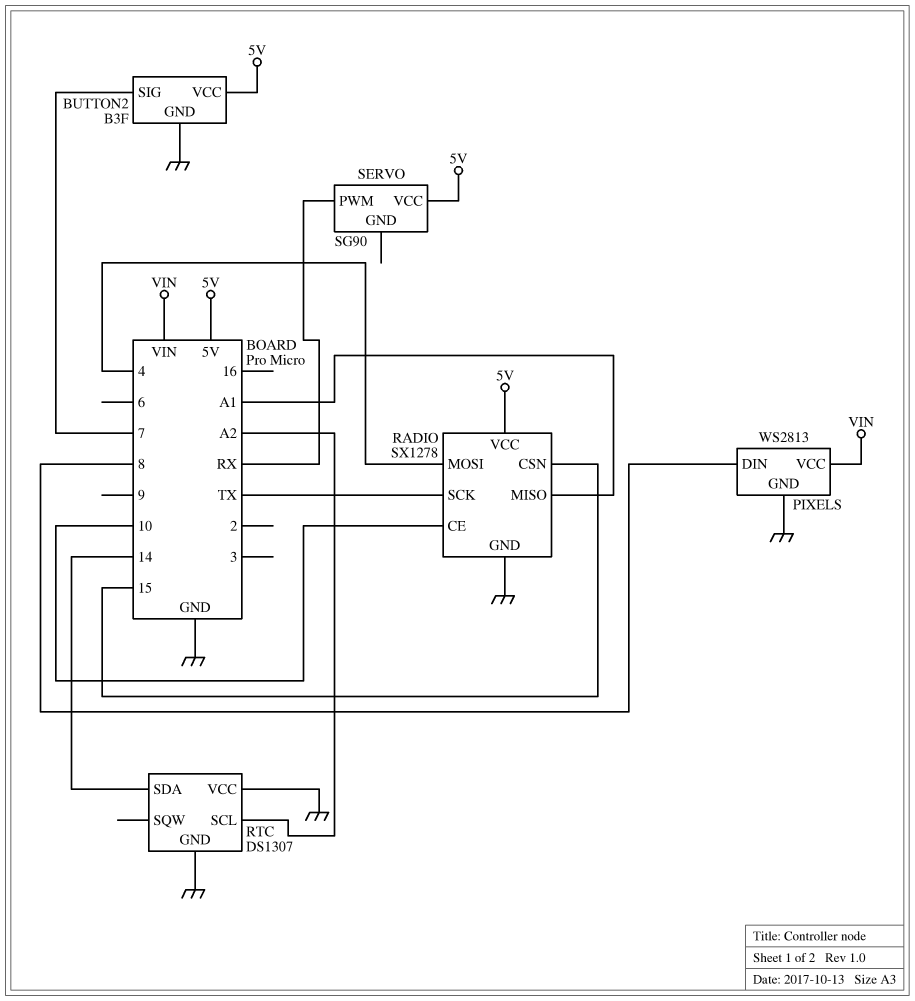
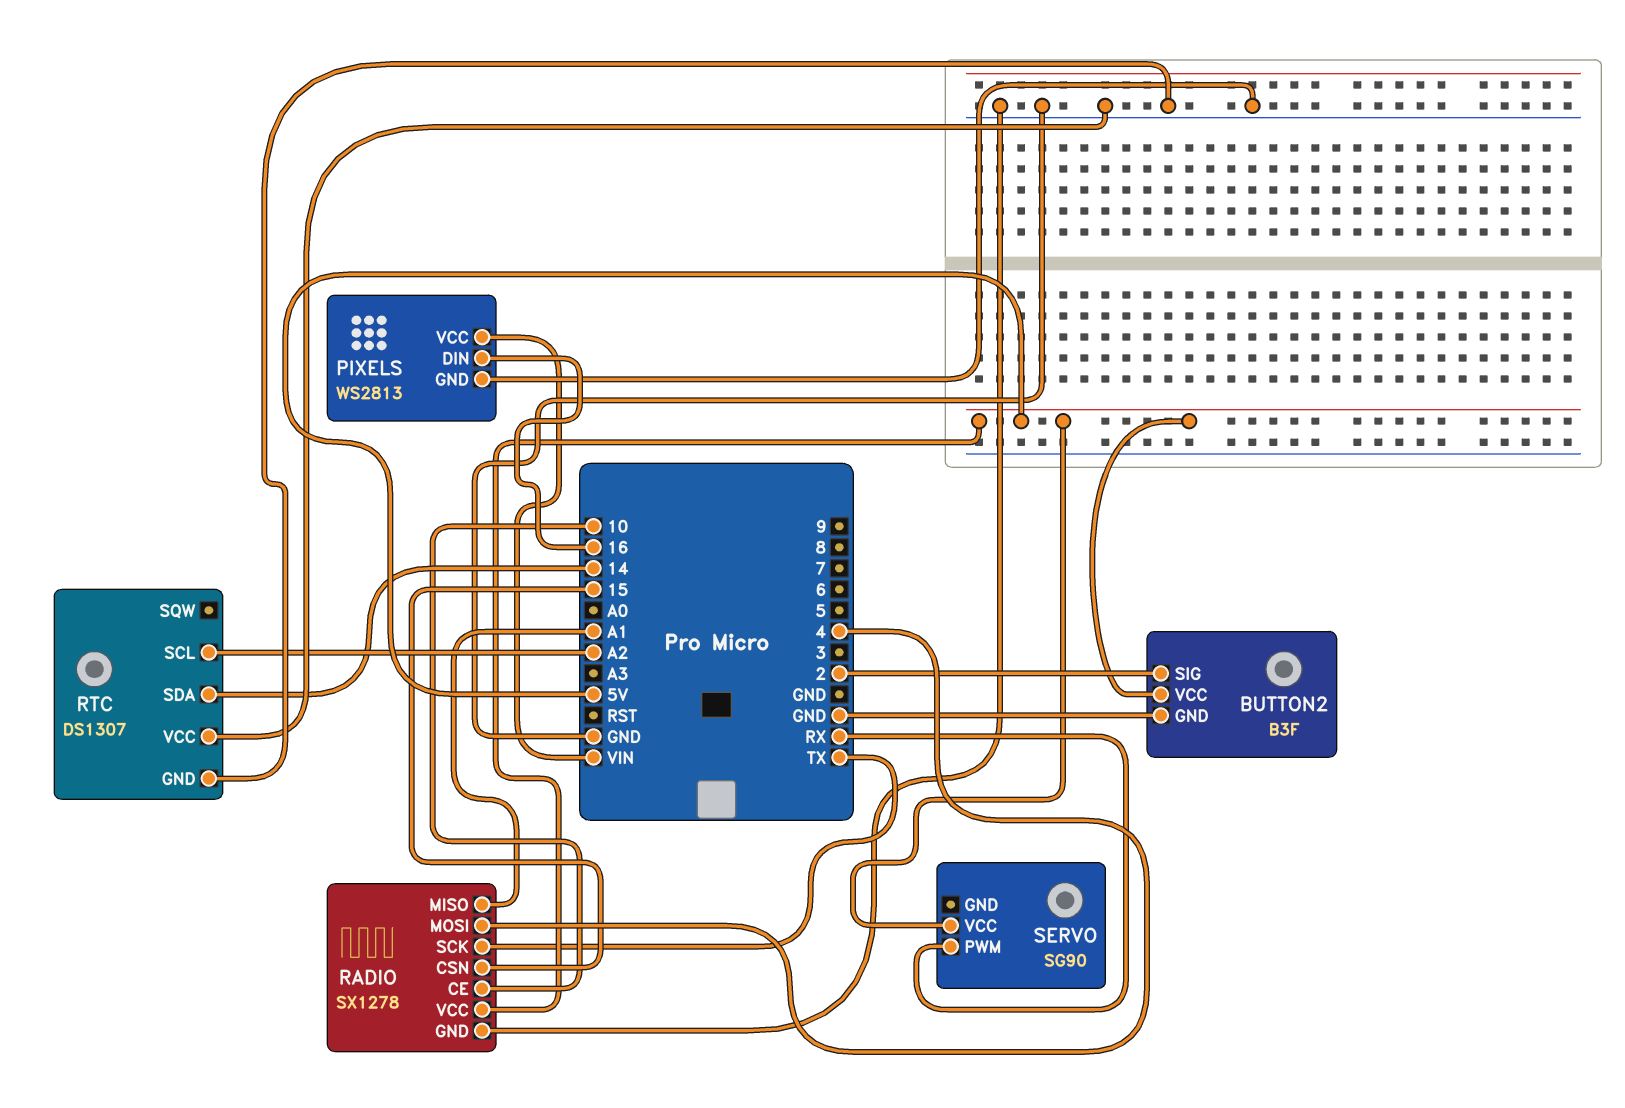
BUTTON2 pin SIG: 7 -> 2
PIXELS pin DIN: 8 -> 16

